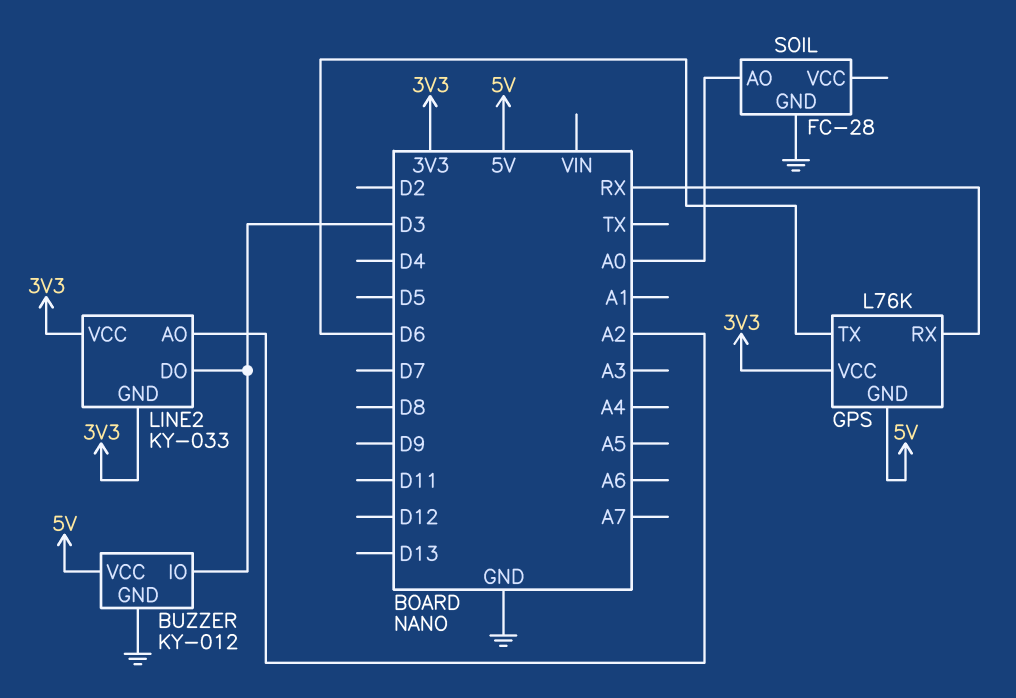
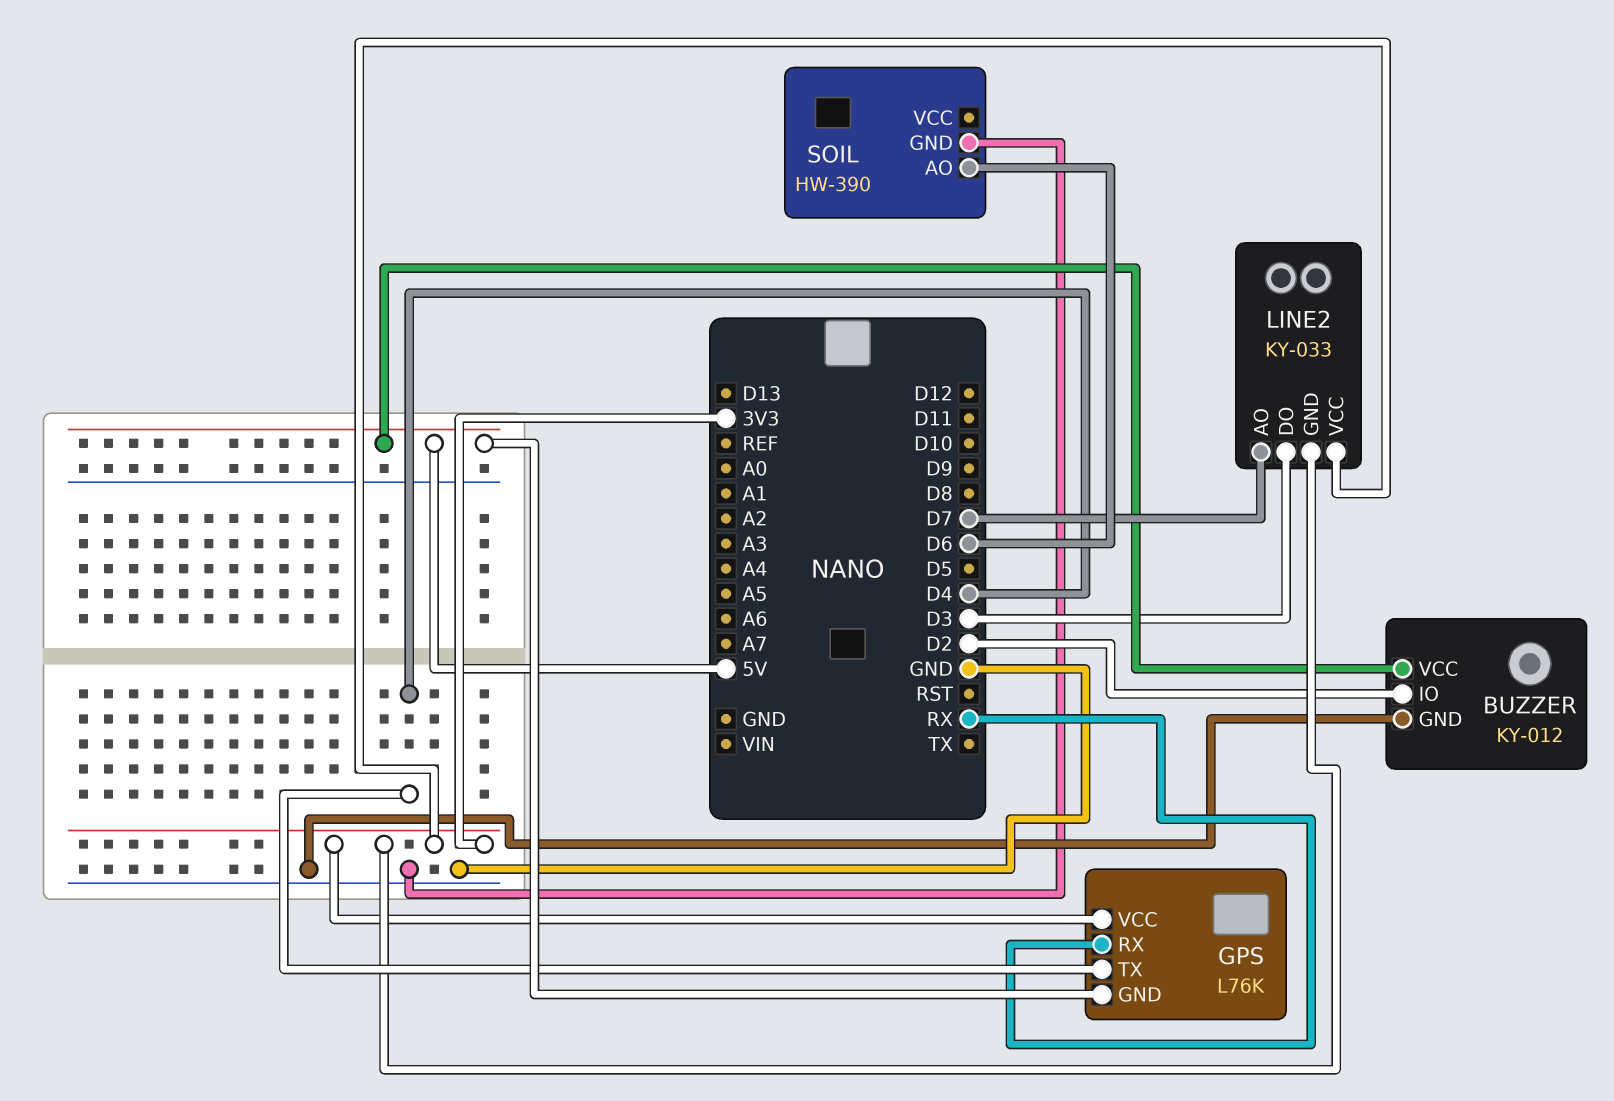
BUZZER pin IO: D3 -> D2
GPS pin TX: D6 -> D4
LINE2 pin AO: A2 -> D7
SOIL: FC-28 -> HW-390
SOIL pin AO: A0 -> D6

